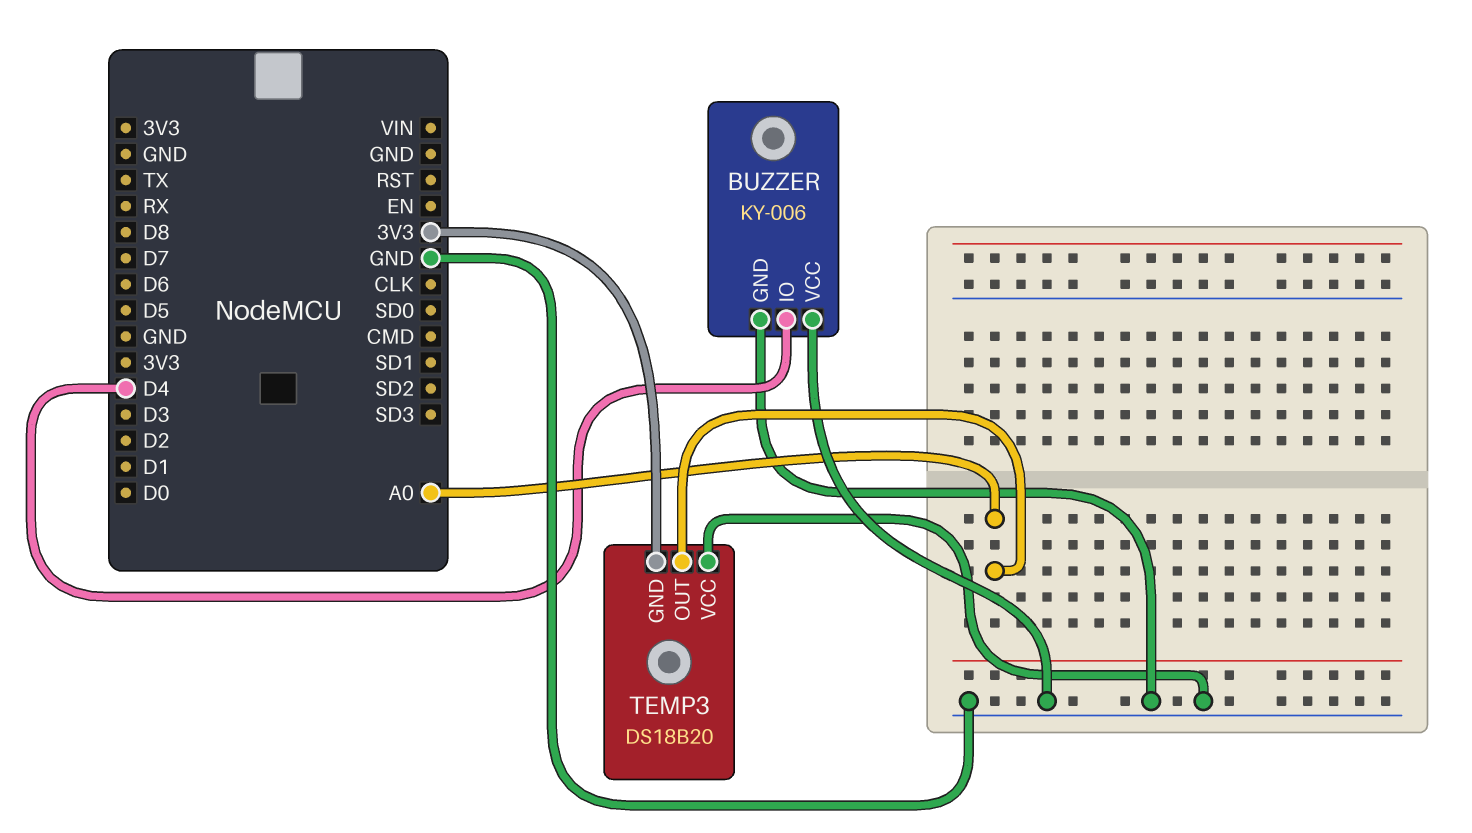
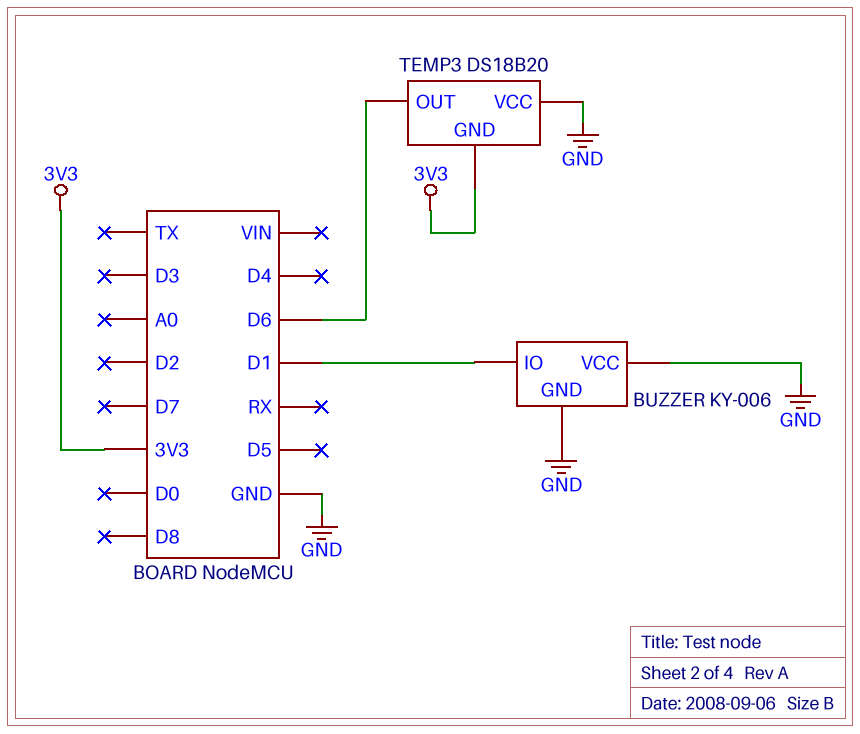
BUZZER pin IO: D4 -> D1
TEMP3 pin OUT: A0 -> D6

